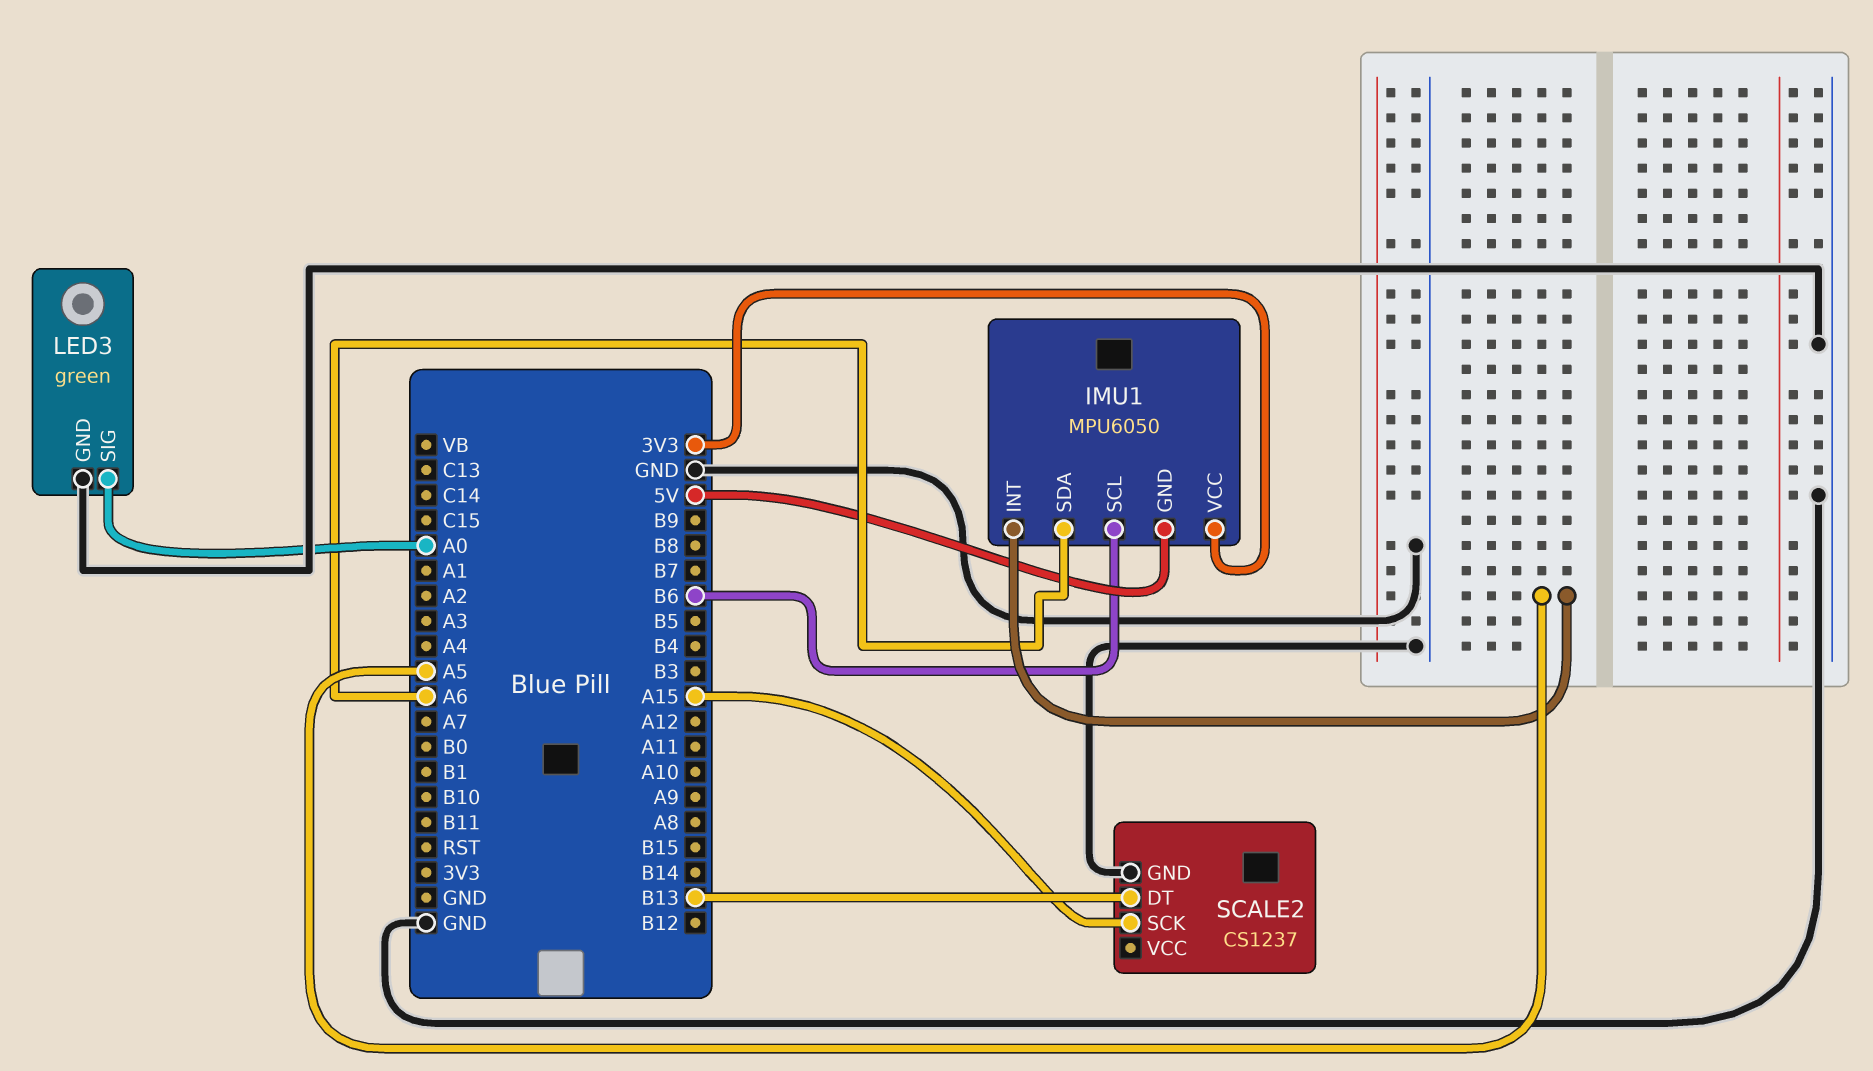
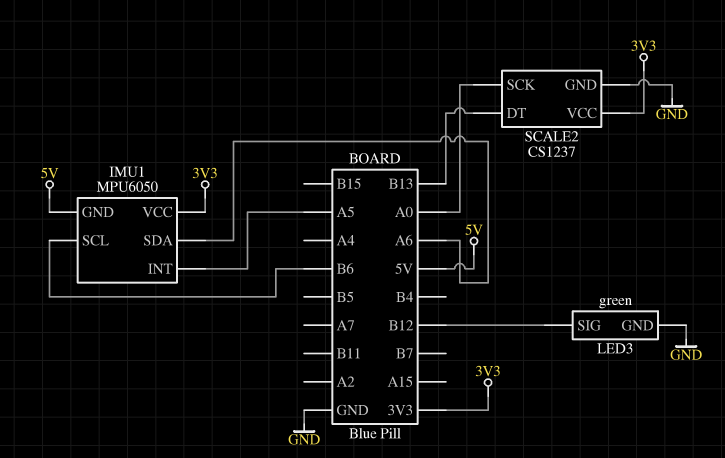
LED3 pin SIG: A0 -> B12
SCALE2 pin SCK: A15 -> A0
SCALE2 pin VCC: none -> 3V3

